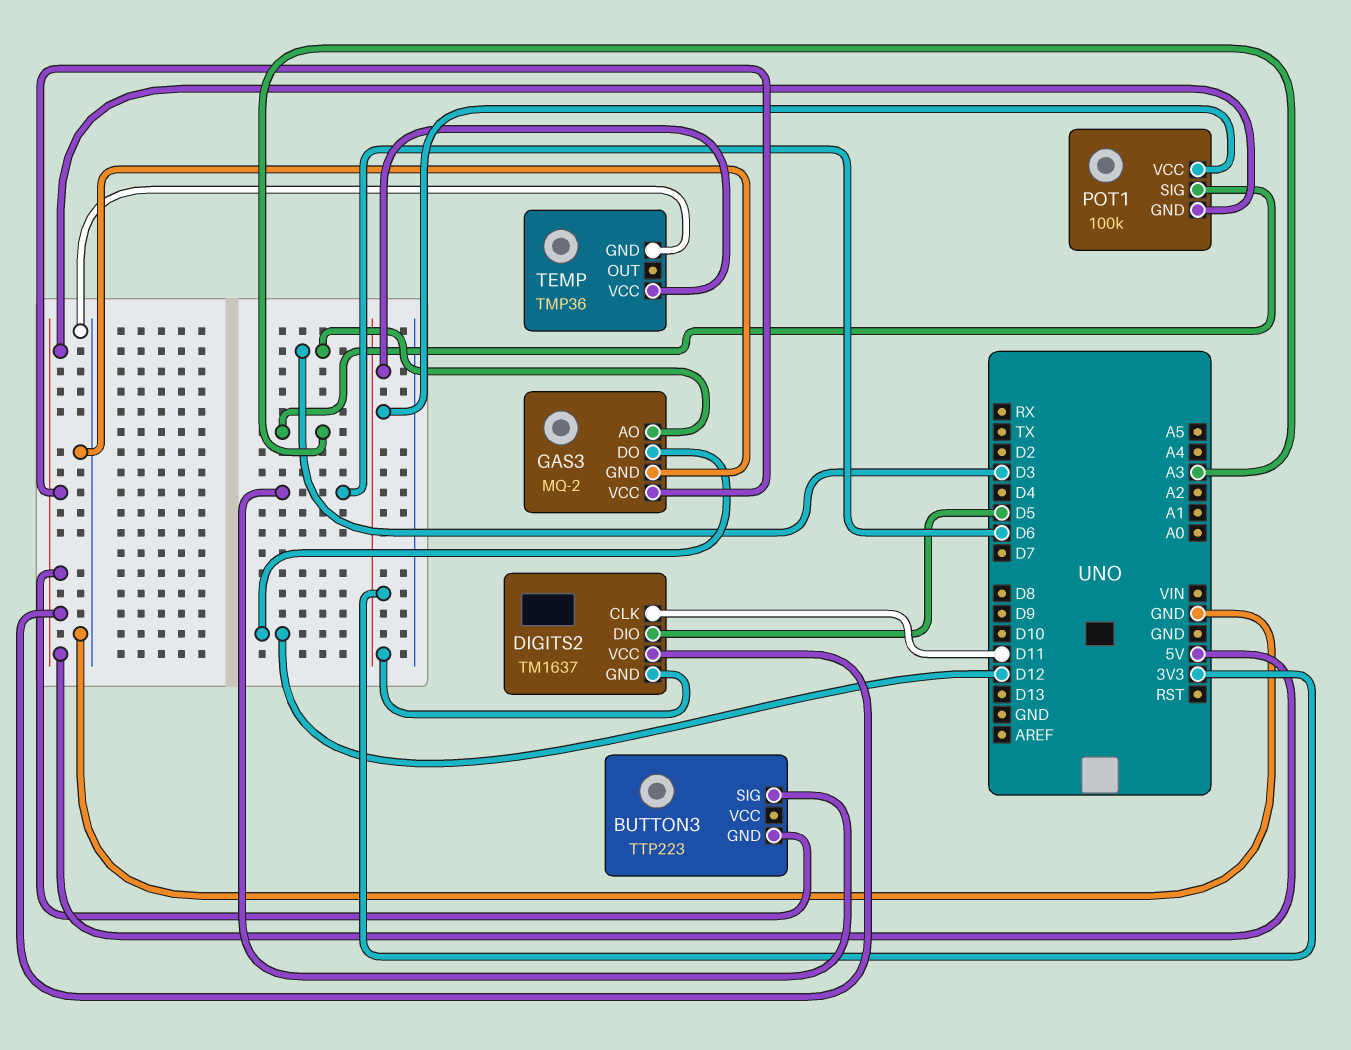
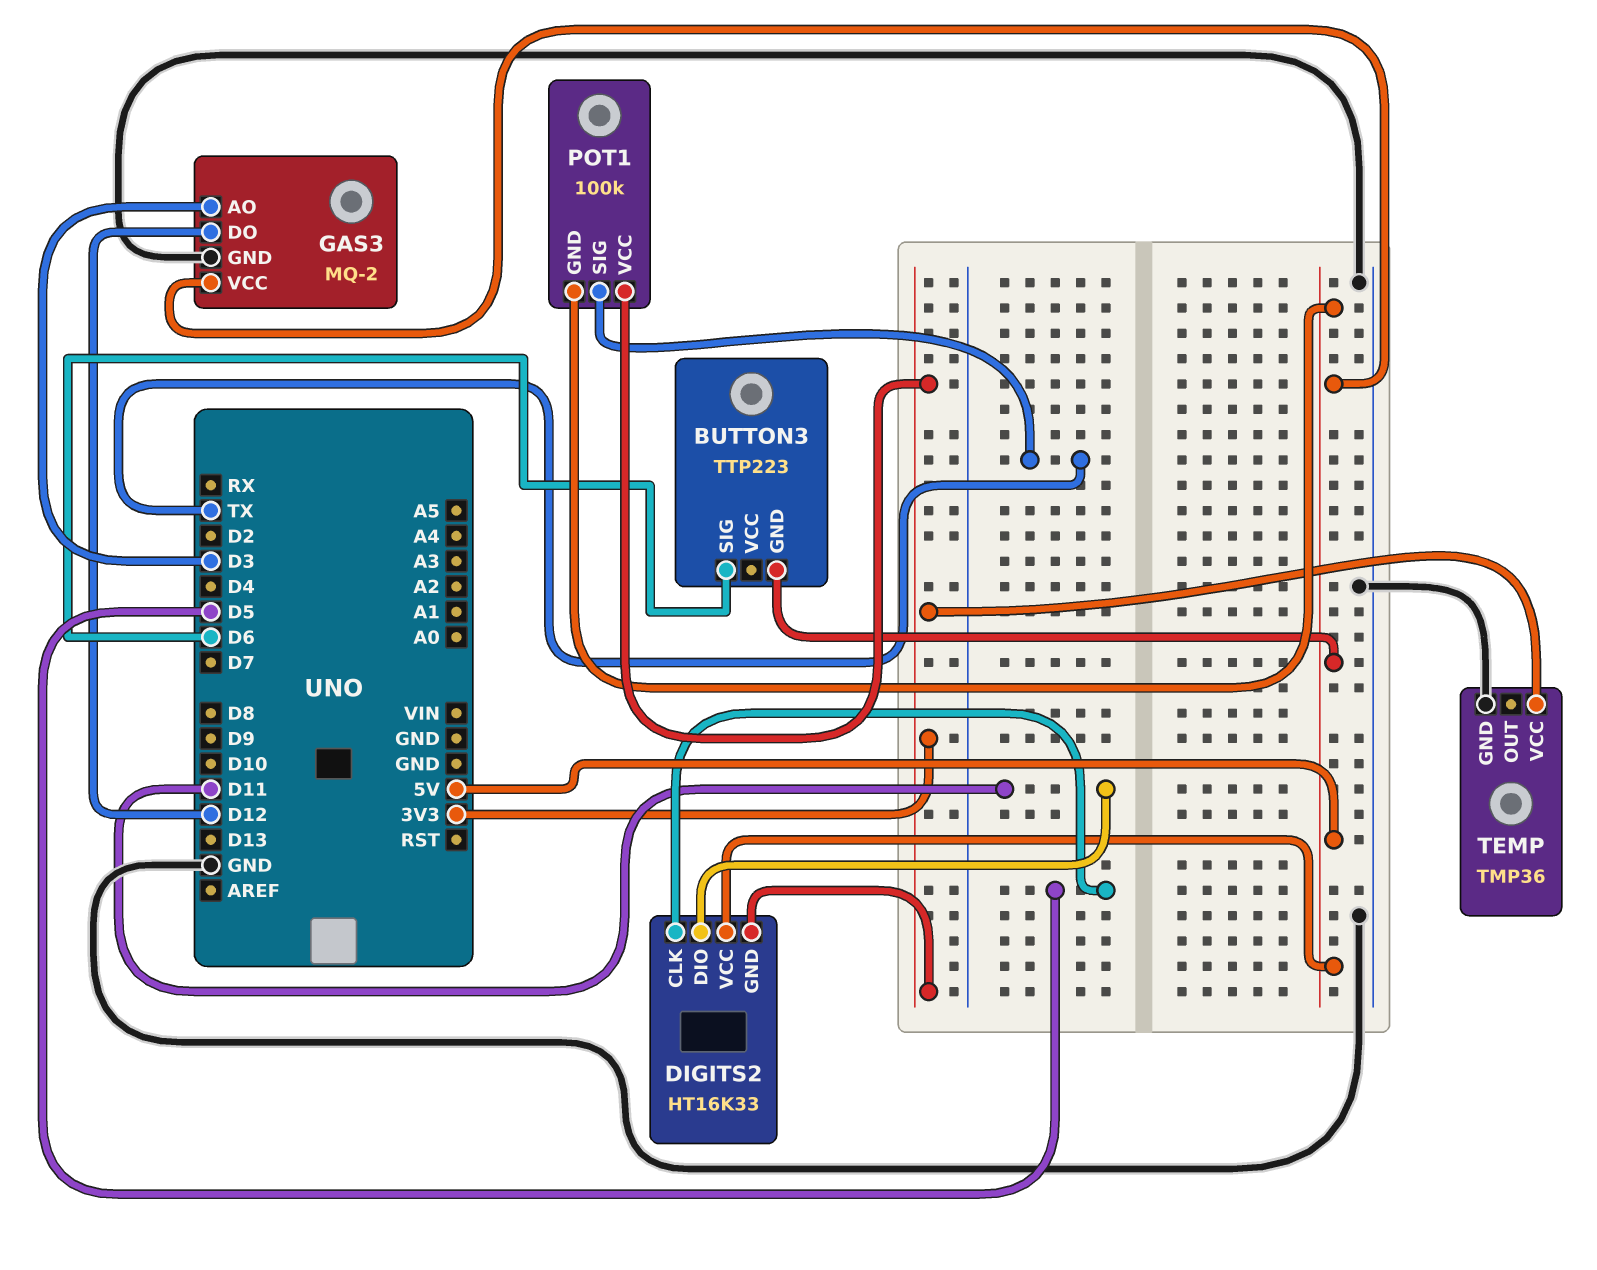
DIGITS2: TM1637 -> HT16K33
DIGITS2 pin CLK: D11 -> D5
DIGITS2 pin DIO: D5 -> D11
POT1 pin SIG: A3 -> TX

